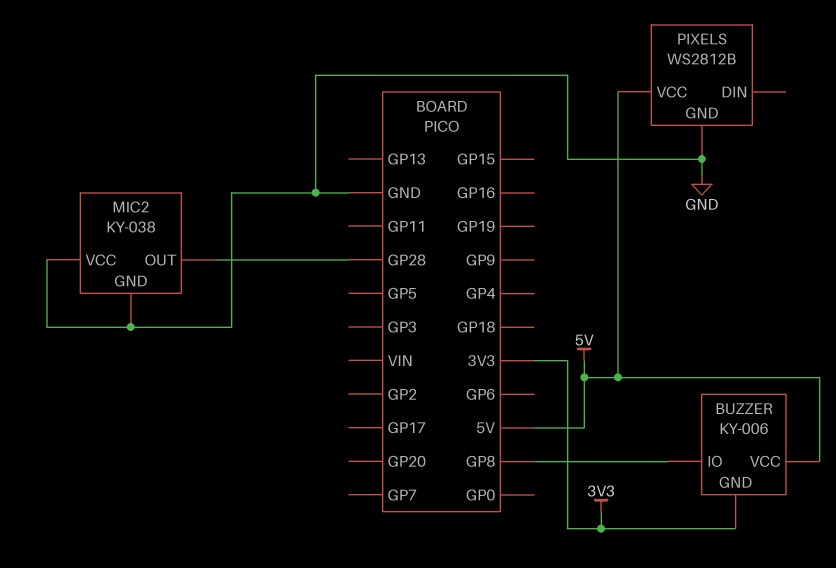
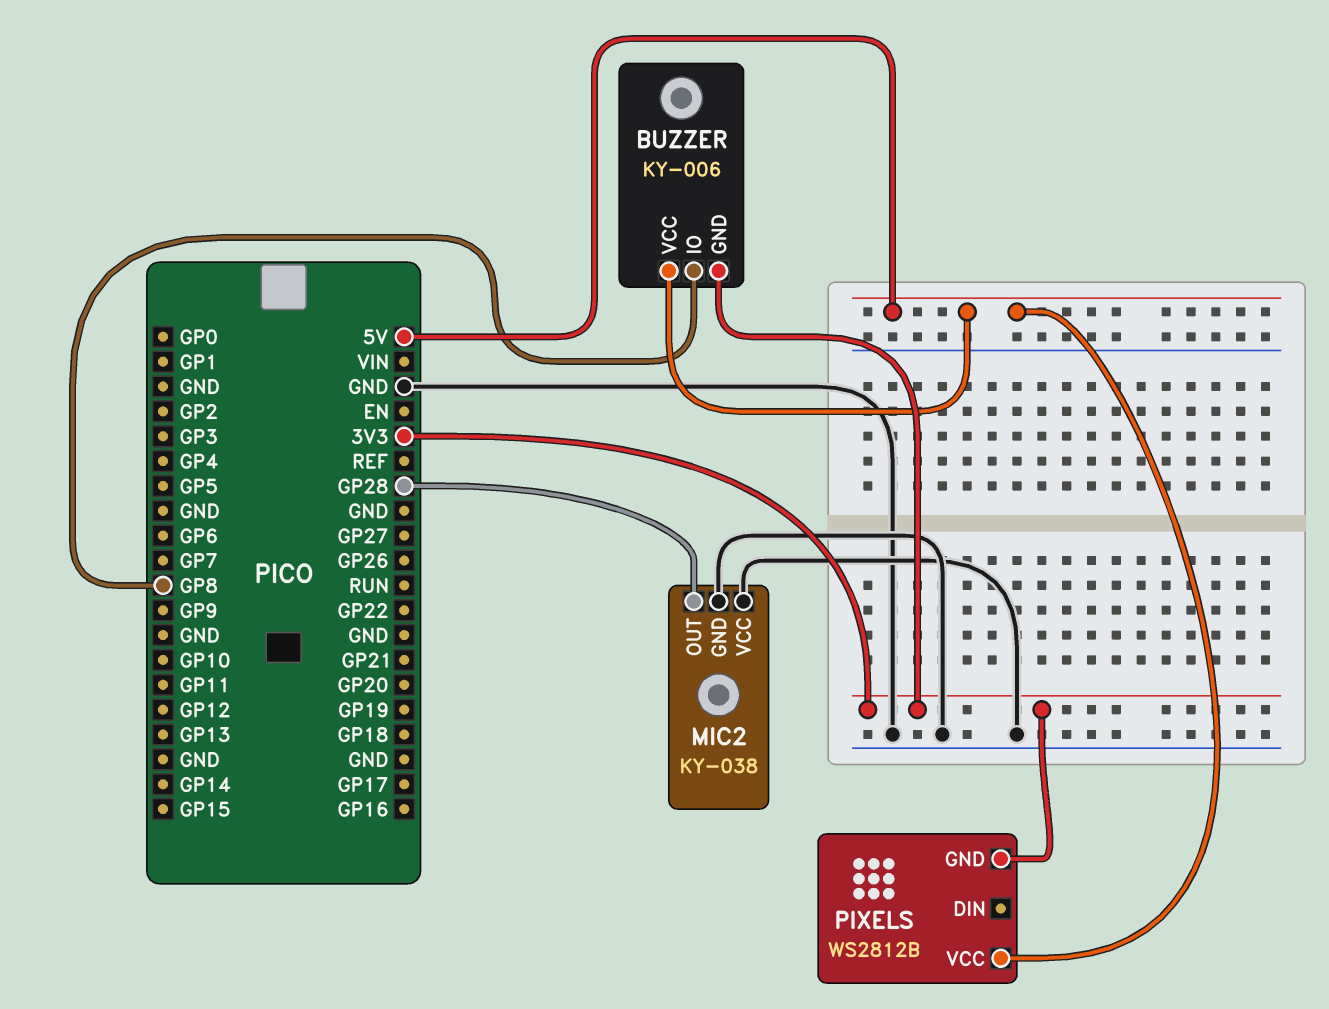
PIXELS pin GND: GND -> 3V3

